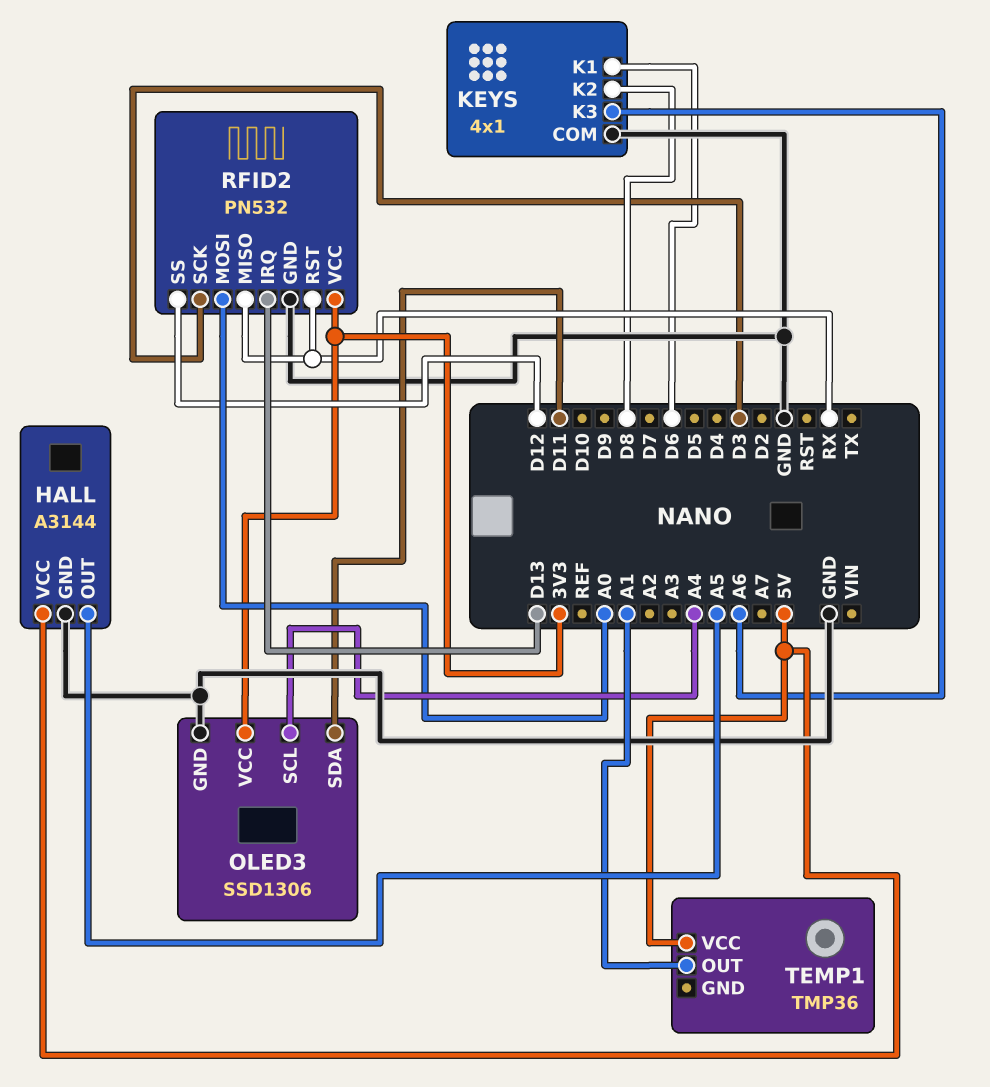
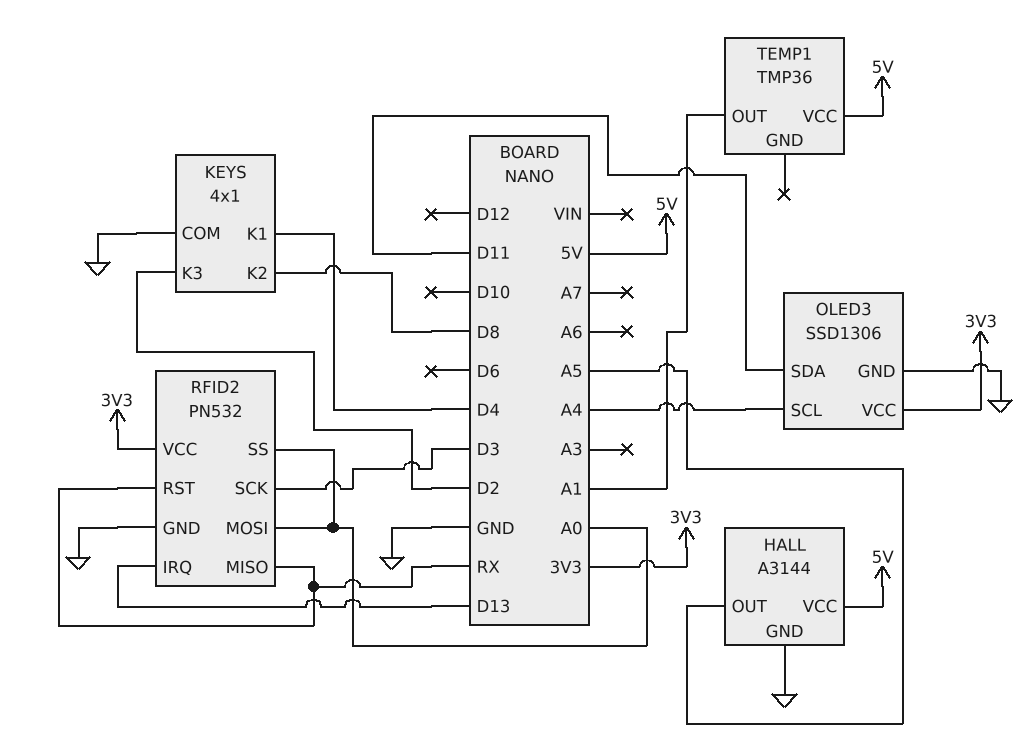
KEYS pin K1: D6 -> D4
KEYS pin K3: A6 -> D2
RFID2 pin SS: D12 -> A0

